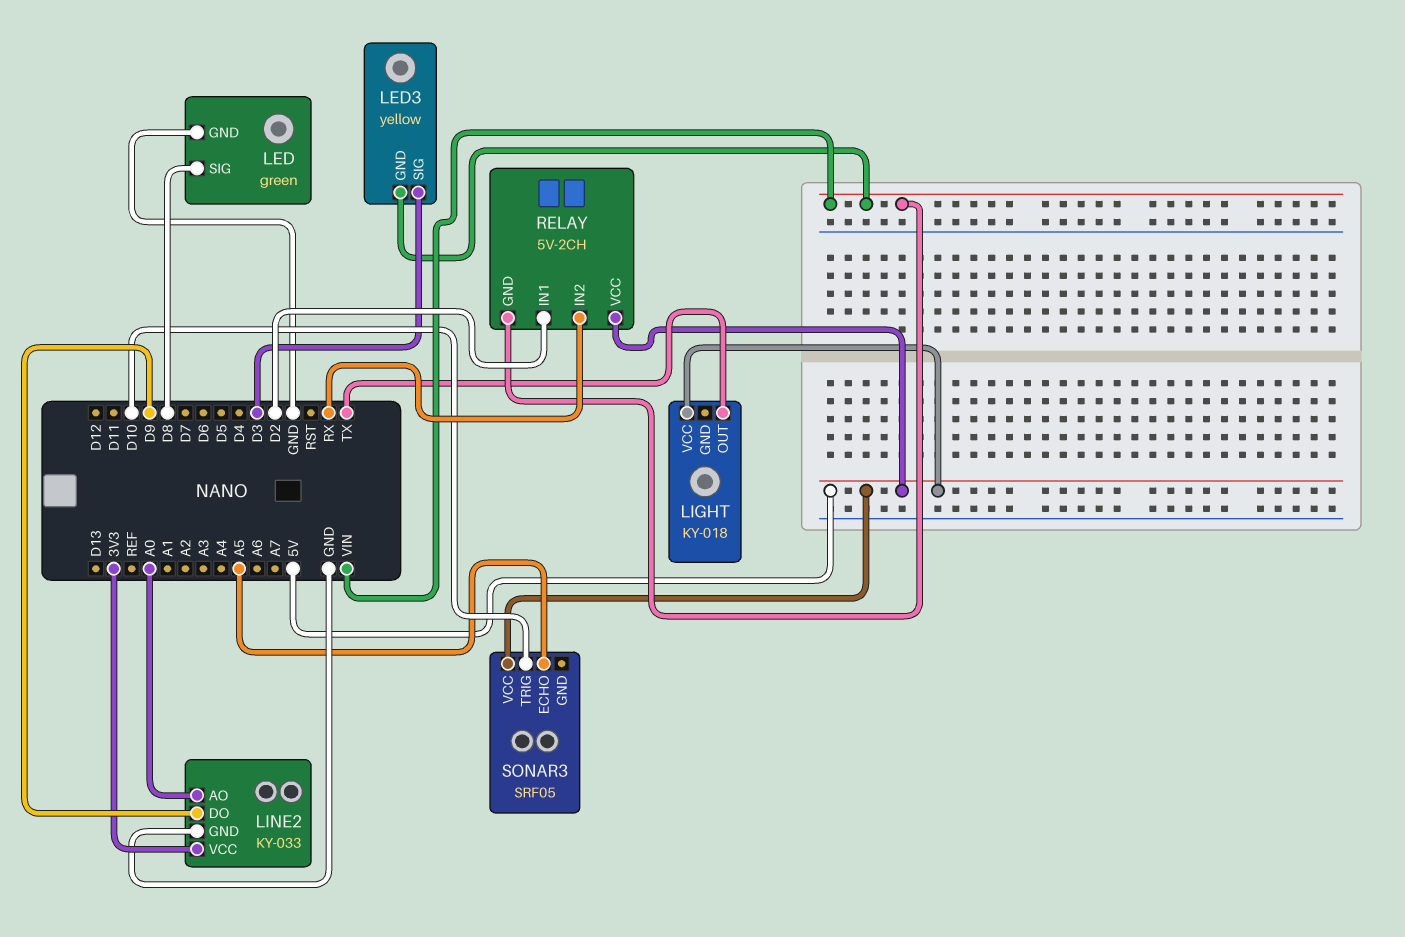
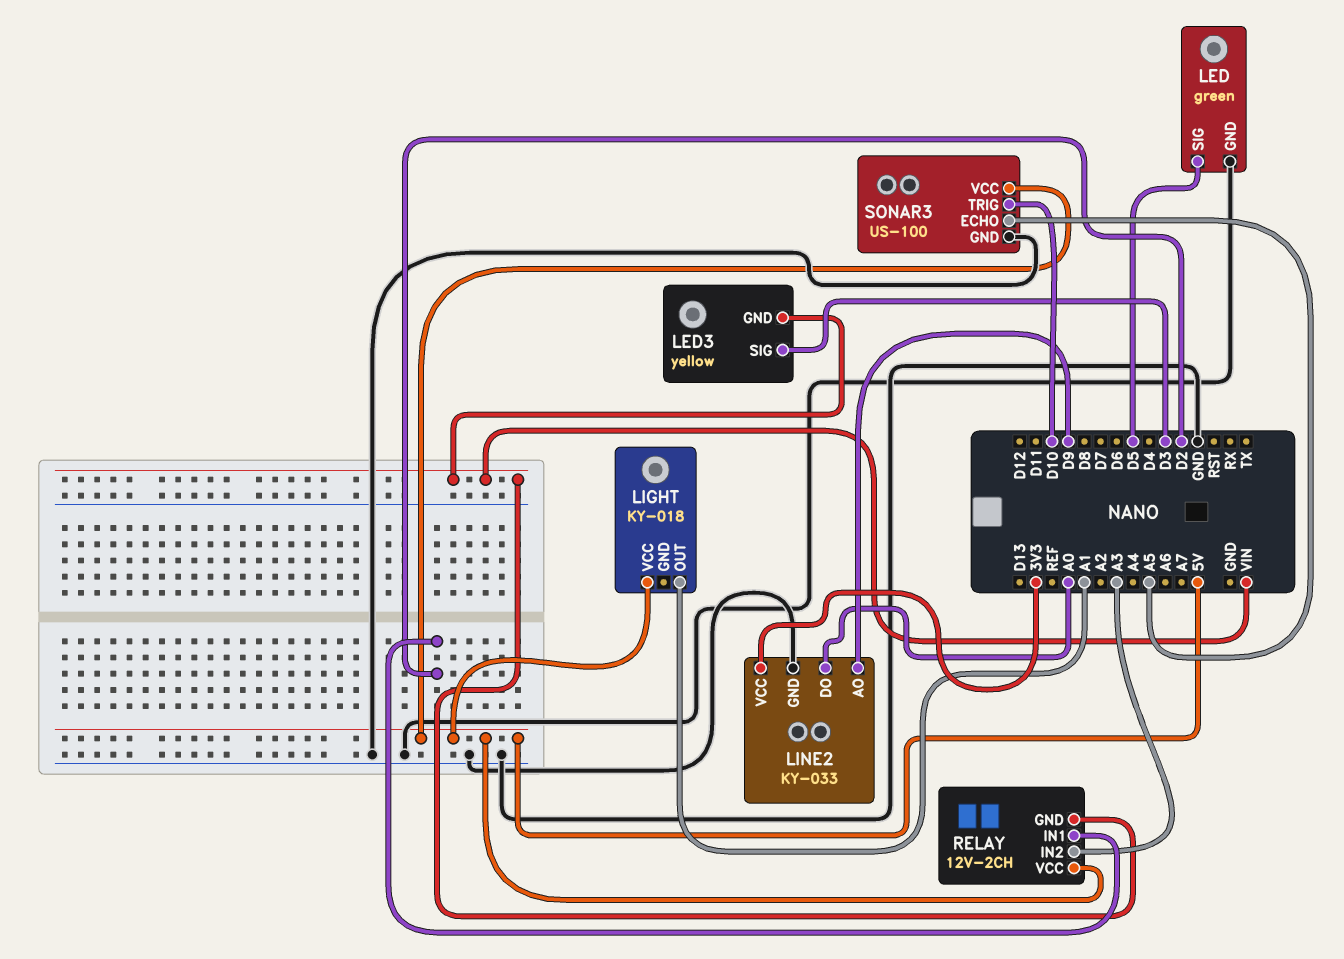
LED pin SIG: D8 -> D5
LIGHT pin OUT: TX -> A1
LINE2 pin AO: A0 -> D9
LINE2 pin DO: D9 -> A0
RELAY: 5V-2CH -> 12V-2CH
RELAY pin IN2: RX -> A3
SONAR3: SRF05 -> US-100
SONAR3 pin GND: none -> GND

